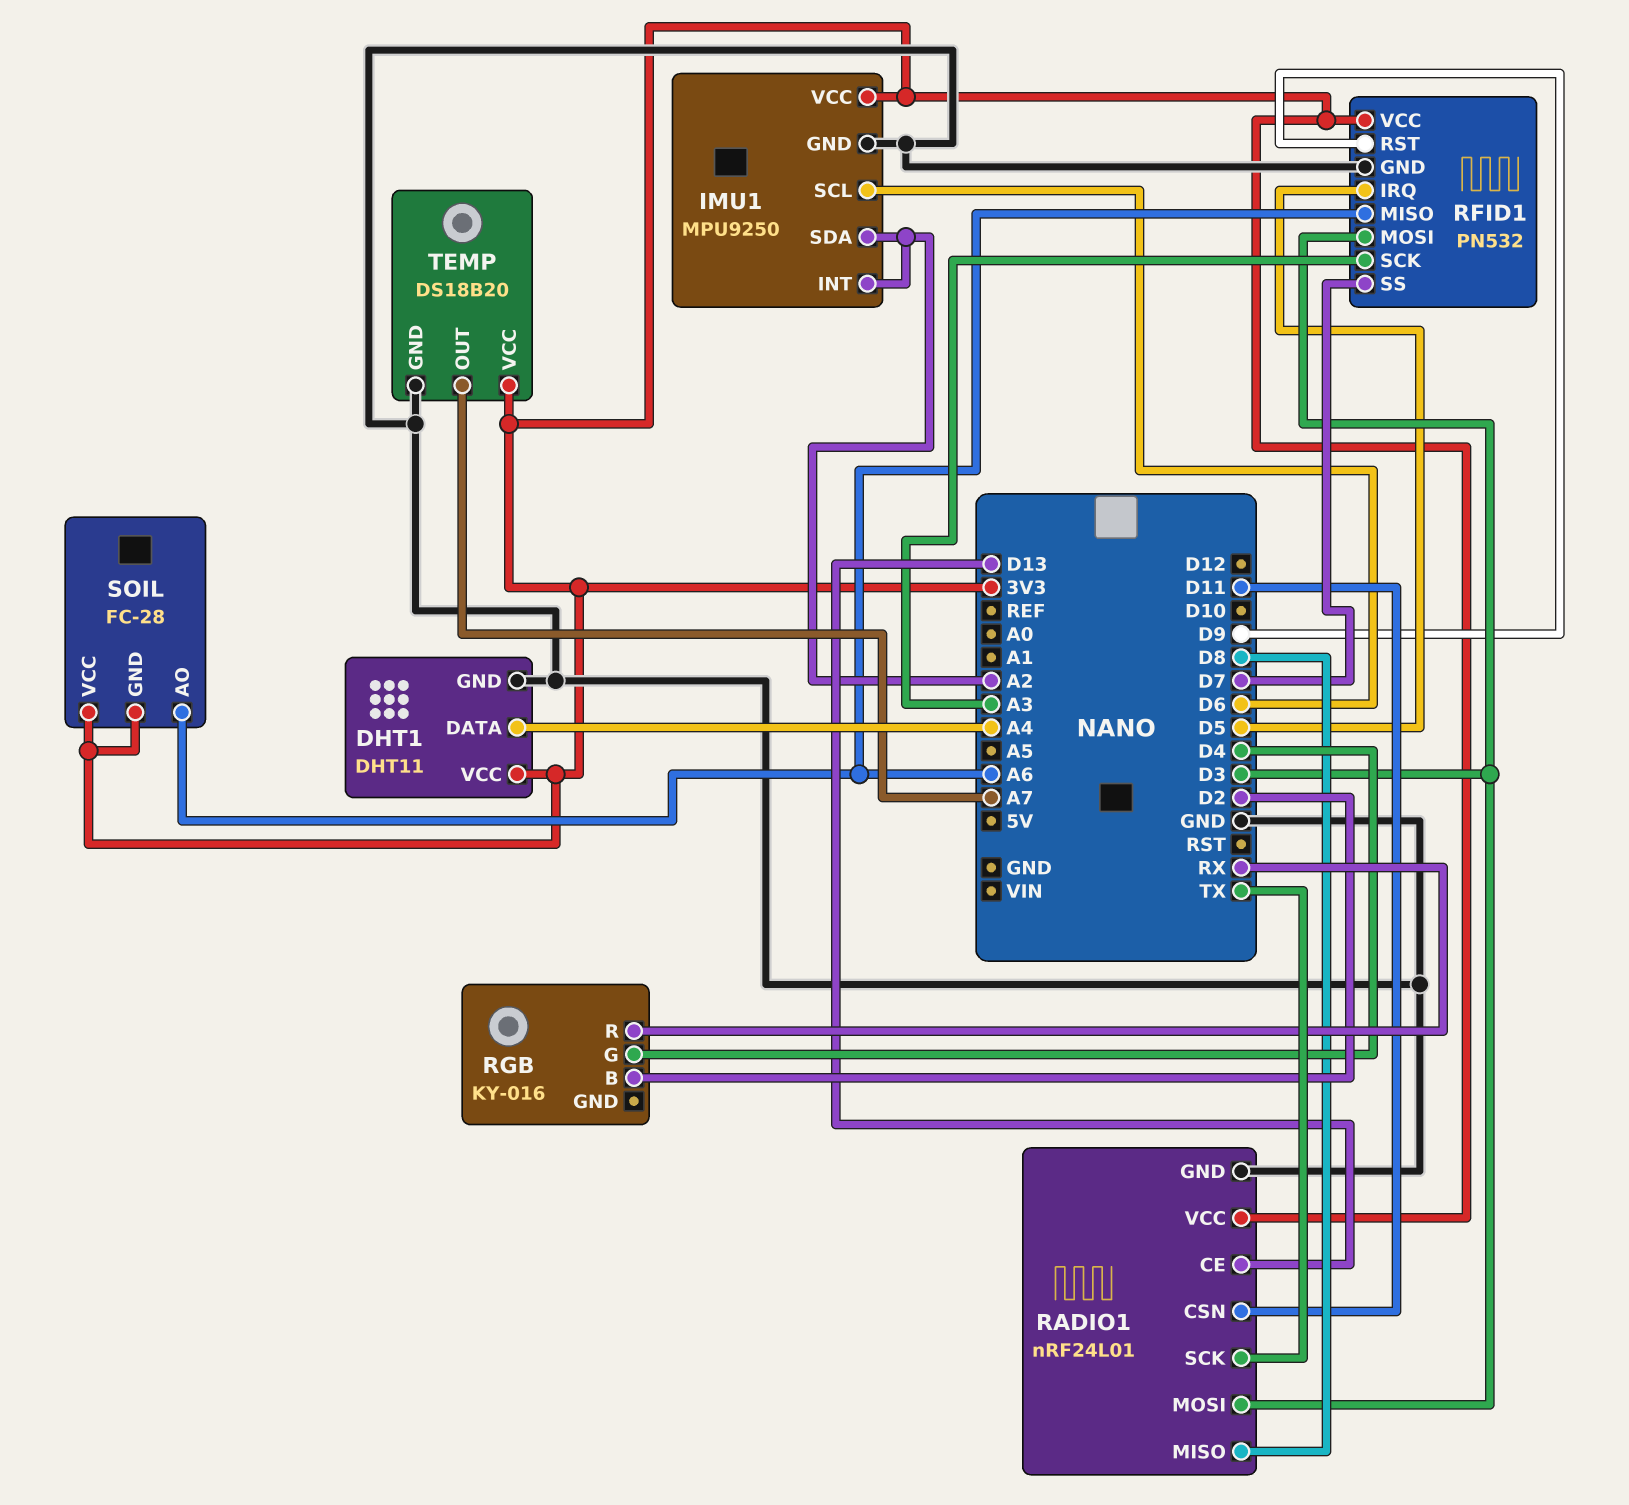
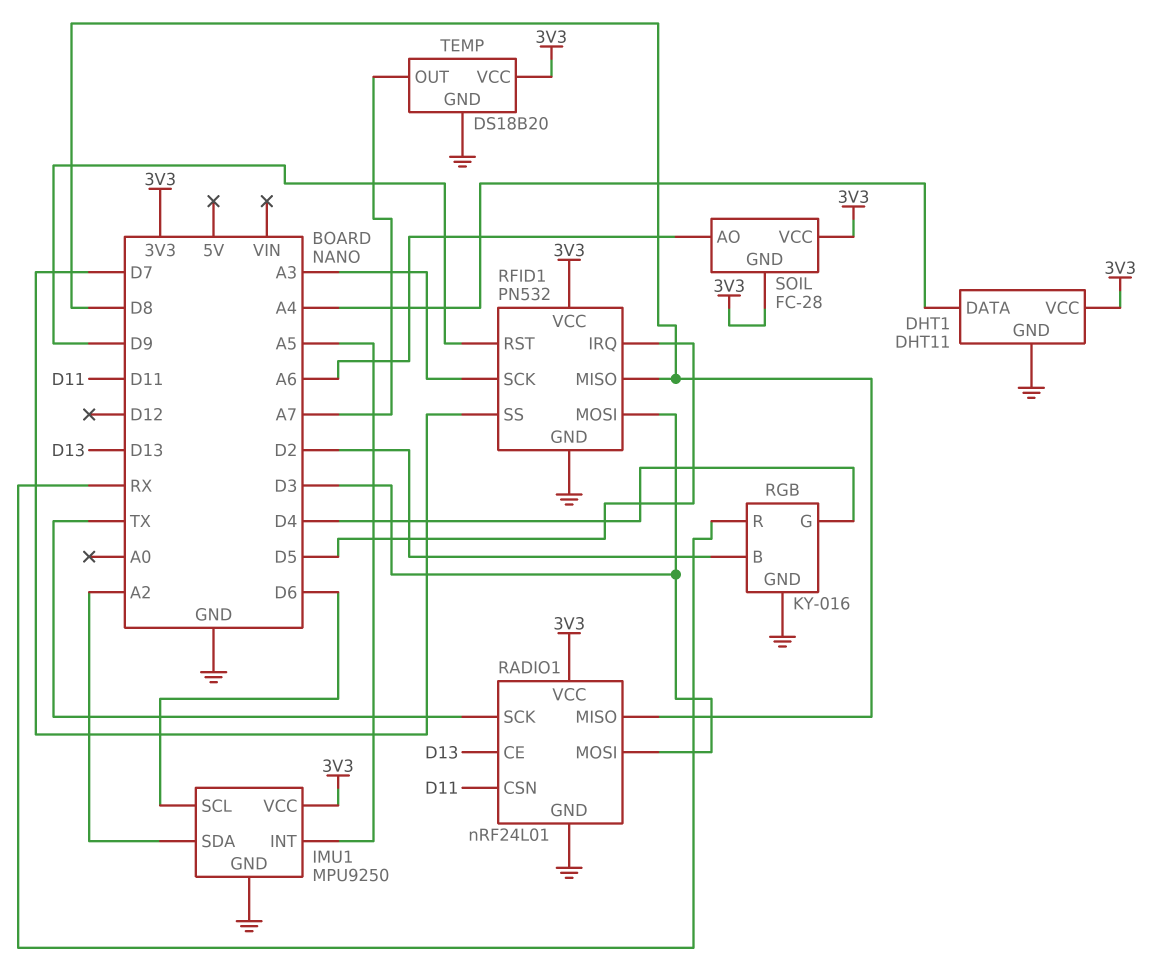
IMU1 pin INT: A2 -> A5
RFID1 pin MISO: A6 -> D8
RGB pin GND: none -> GND

